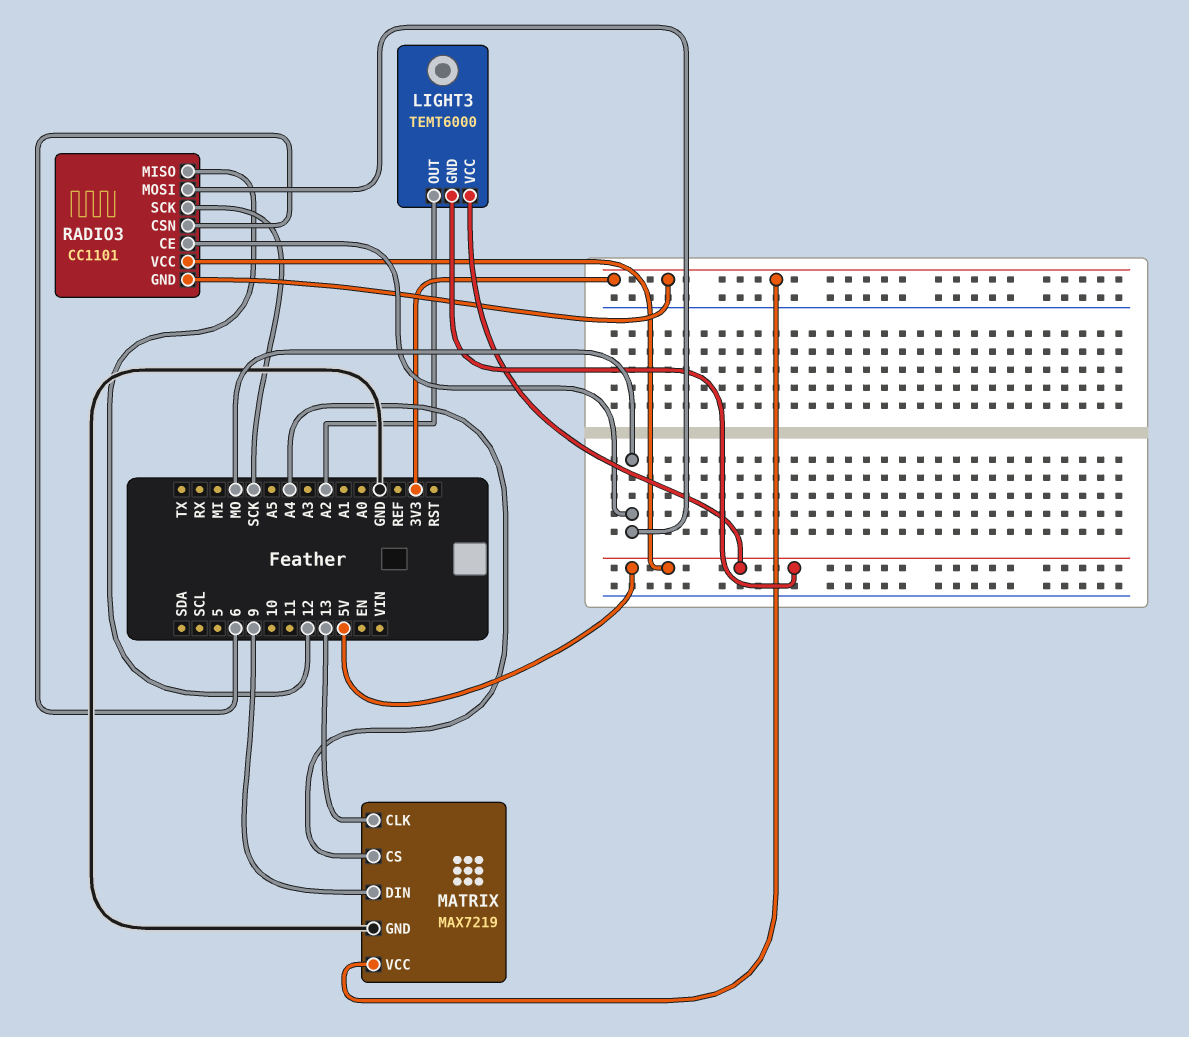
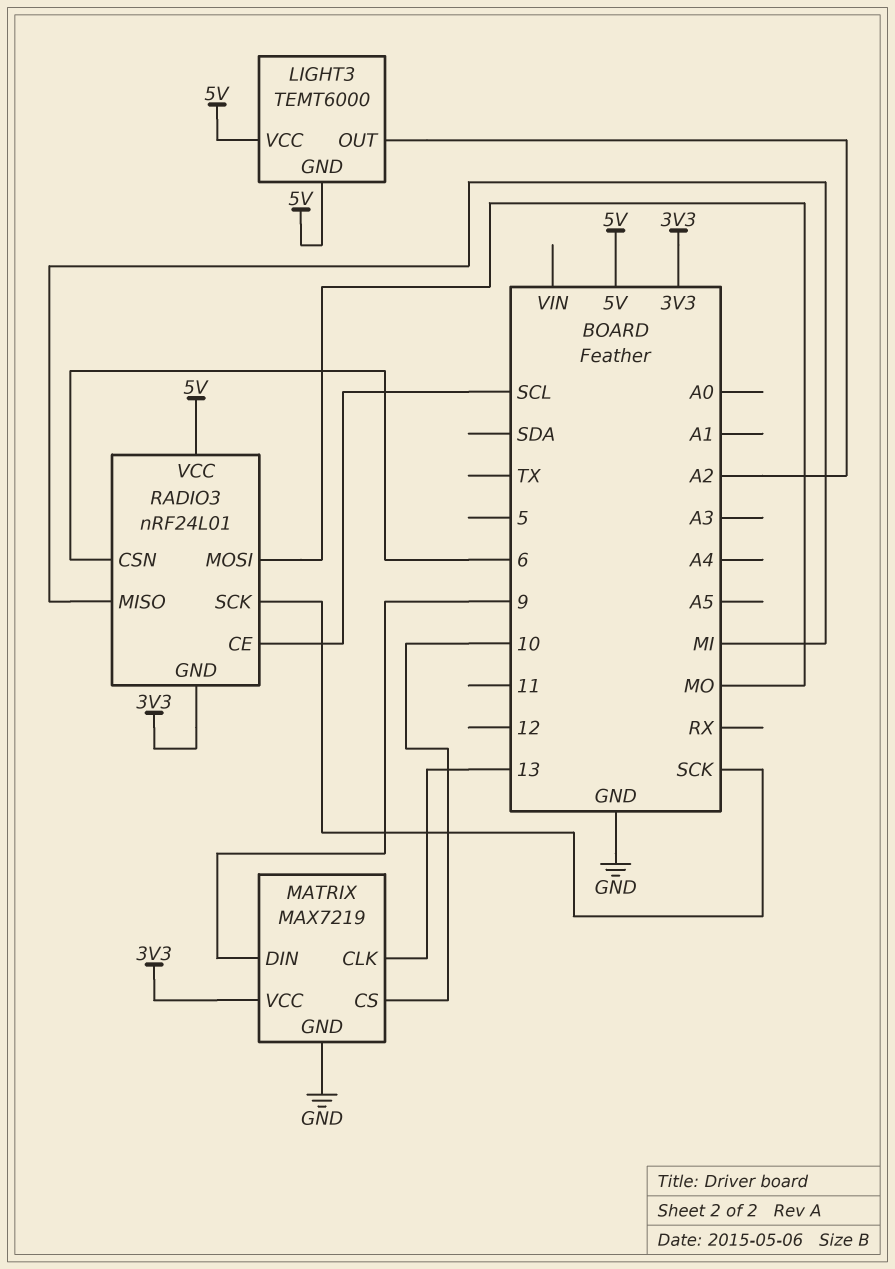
MATRIX pin CS: A4 -> 10
RADIO3: CC1101 -> nRF24L01
RADIO3 pin CE: MO -> SCL
RADIO3 pin MISO: 12 -> MI

